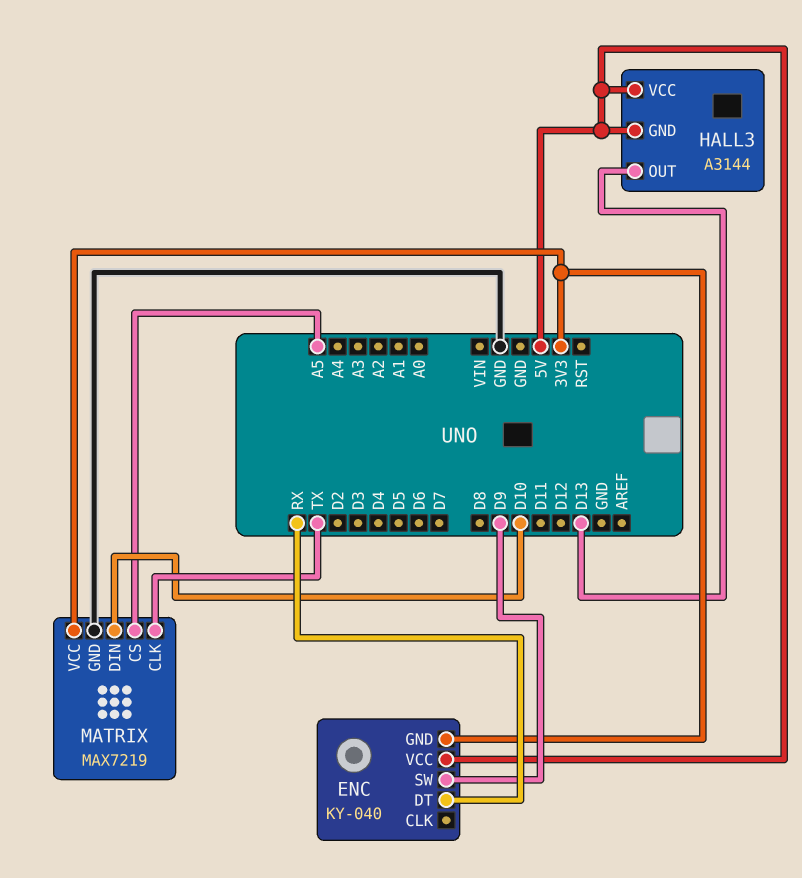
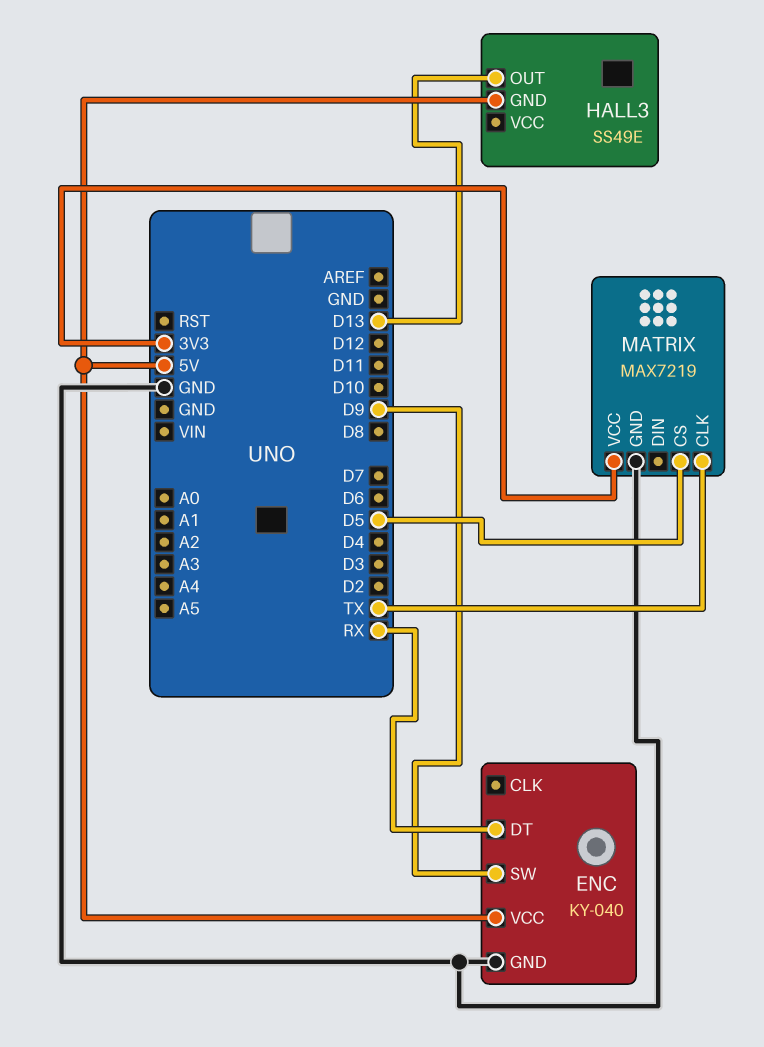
ENC pin GND: 3V3 -> GND
HALL3: A3144 -> SS49E
HALL3 pin VCC: 5V -> none
MATRIX pin CS: A5 -> D5
MATRIX pin DIN: D10 -> none

